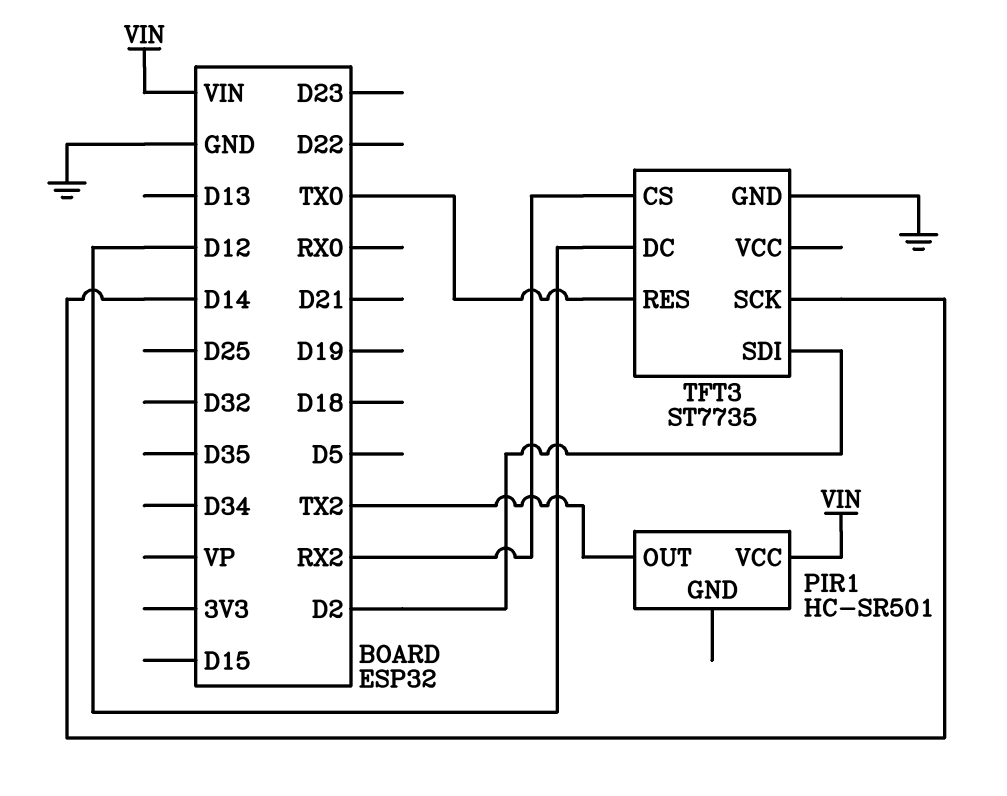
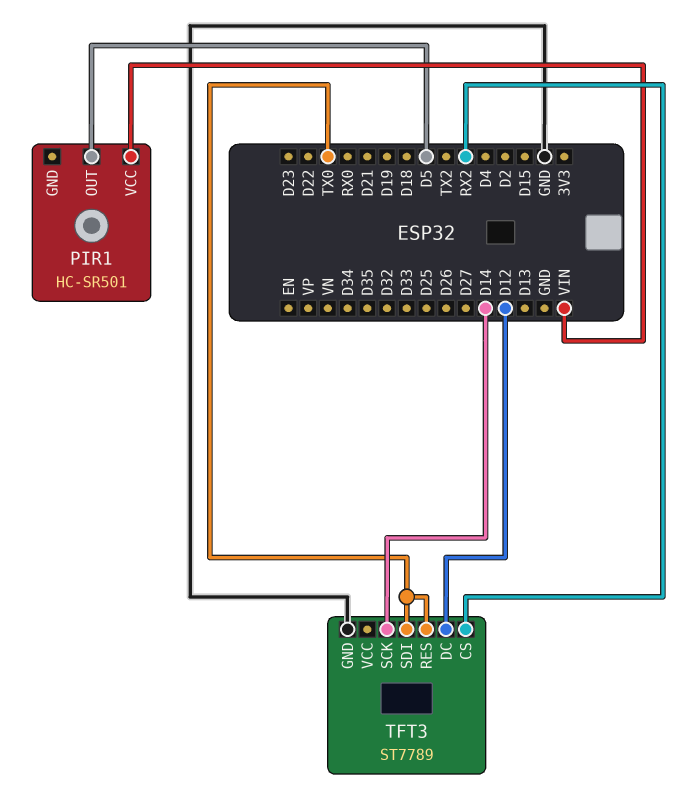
PIR1 pin OUT: TX2 -> D5
TFT3: ST7735 -> ST7789
TFT3 pin SDI: D2 -> TX0

